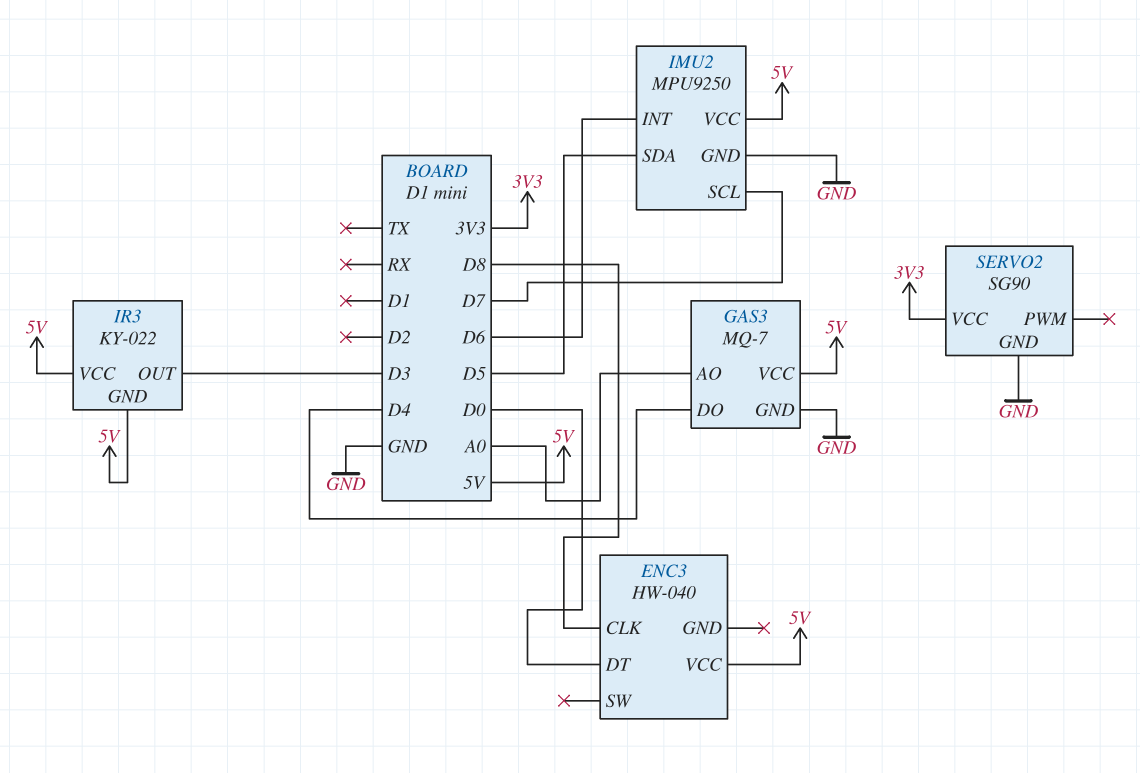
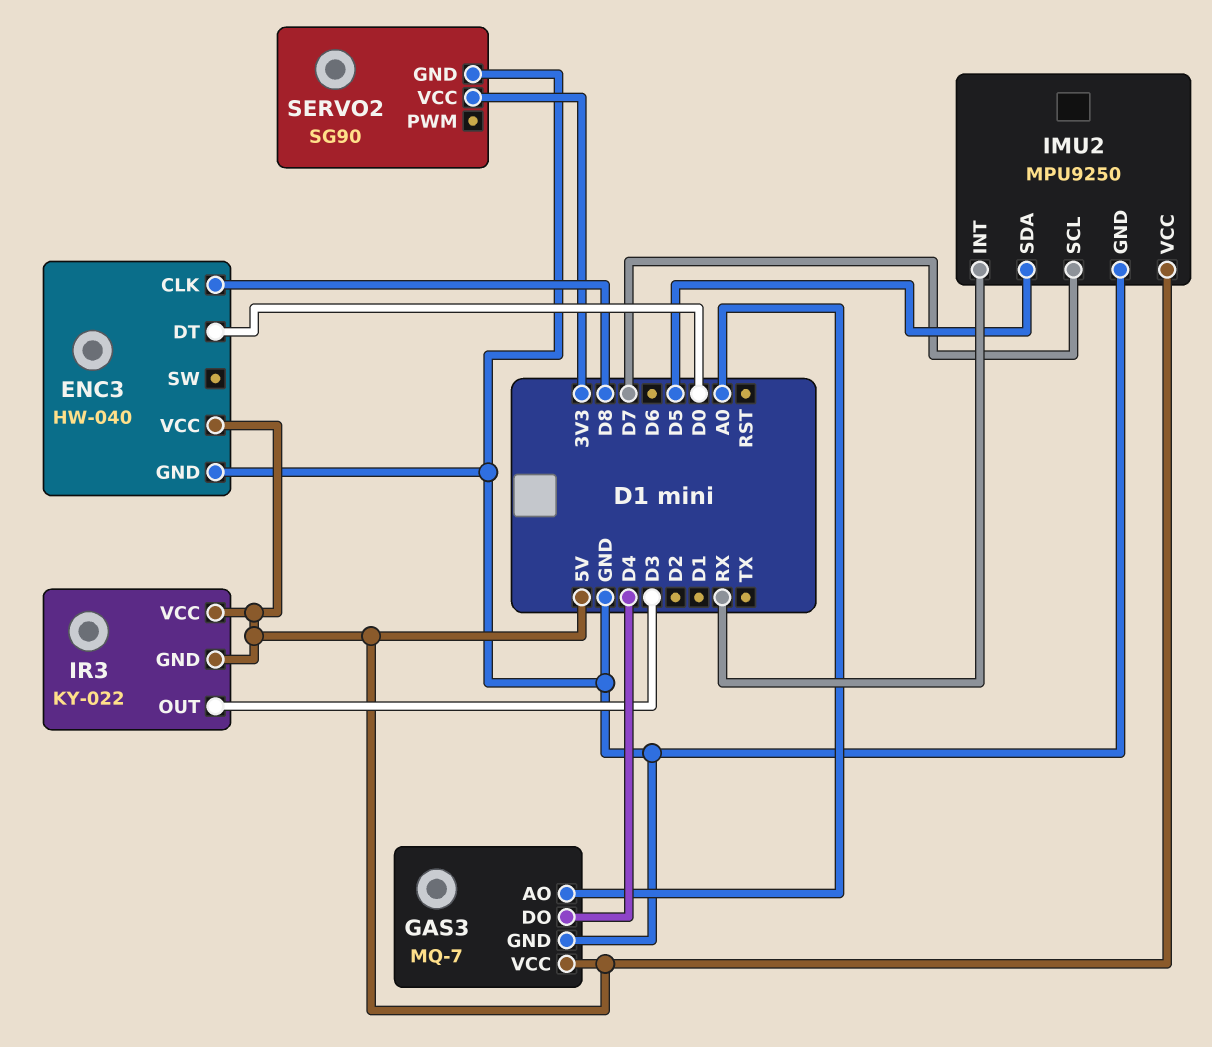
ENC3 pin GND: none -> GND
IMU2 pin INT: D6 -> RX

